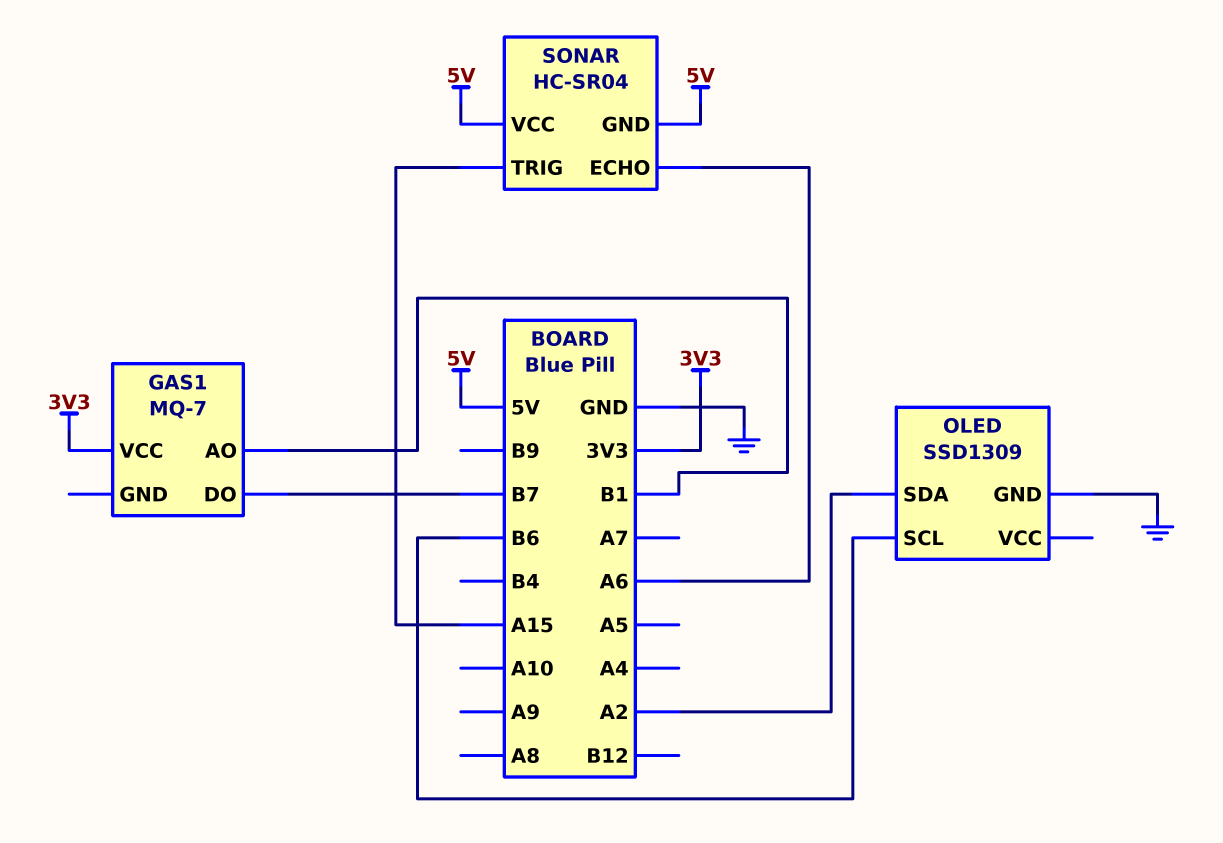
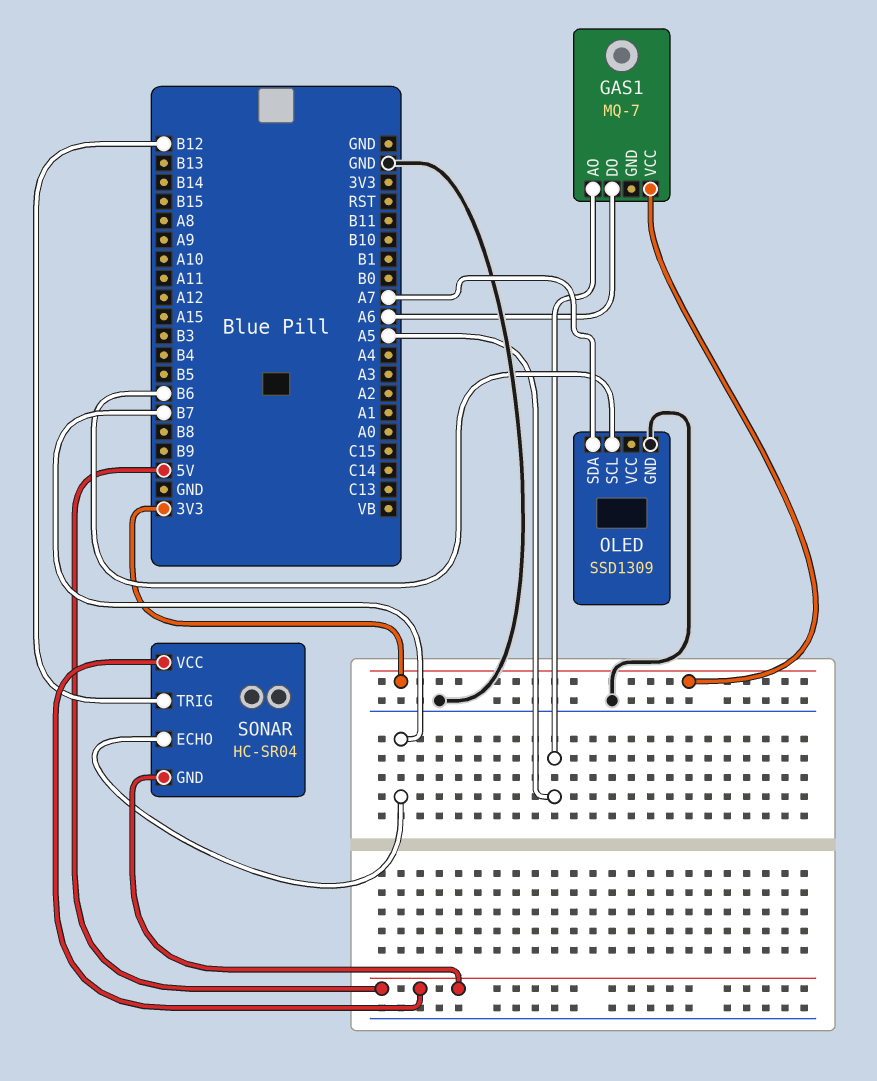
GAS1 pin AO: B1 -> A5
GAS1 pin DO: B7 -> A6
OLED pin SDA: A2 -> A7
SONAR pin ECHO: A6 -> B7
SONAR pin TRIG: A15 -> B12

